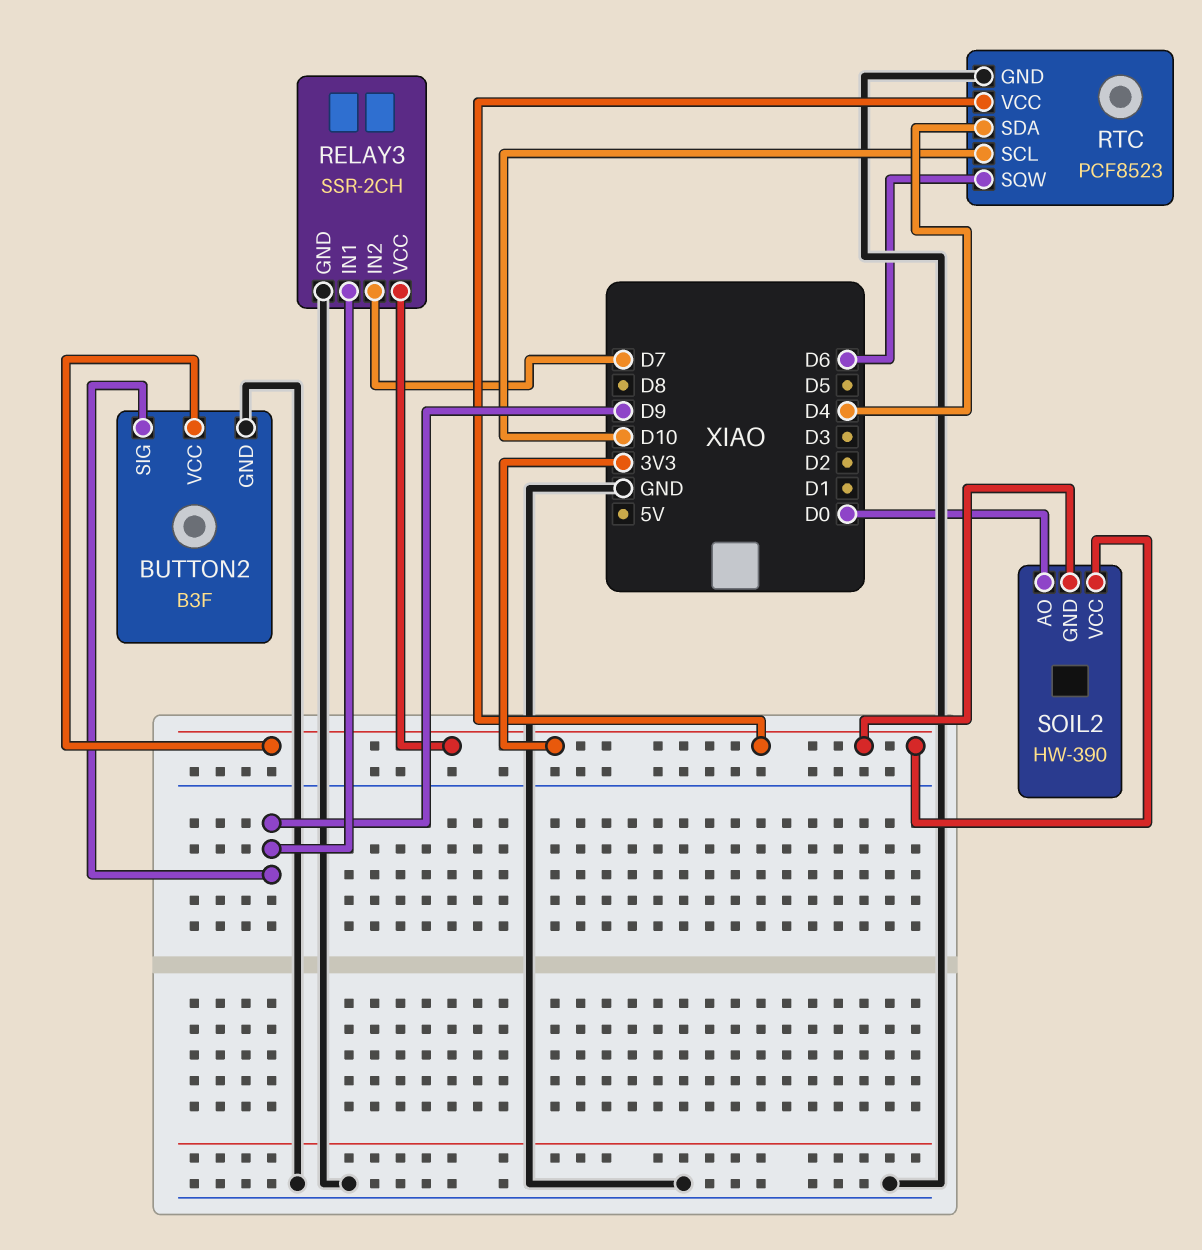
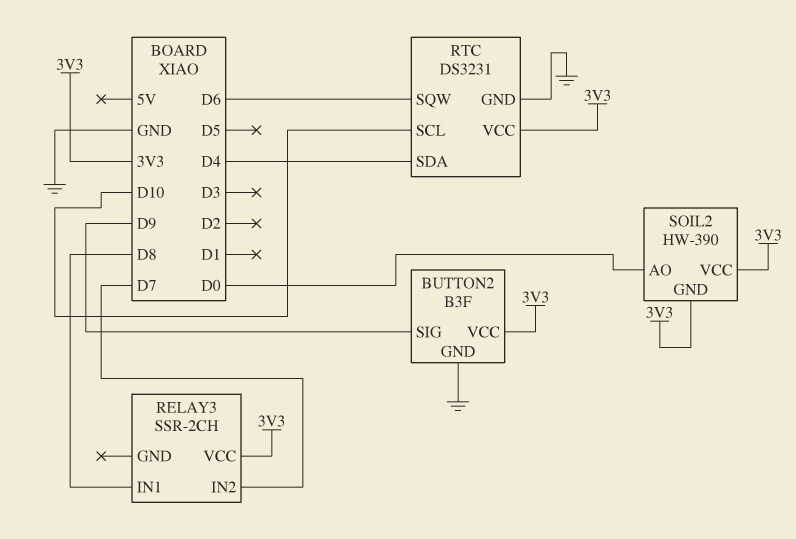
RELAY3 pin GND: GND -> none
RELAY3 pin IN1: D9 -> D8
RTC: PCF8523 -> DS3231

